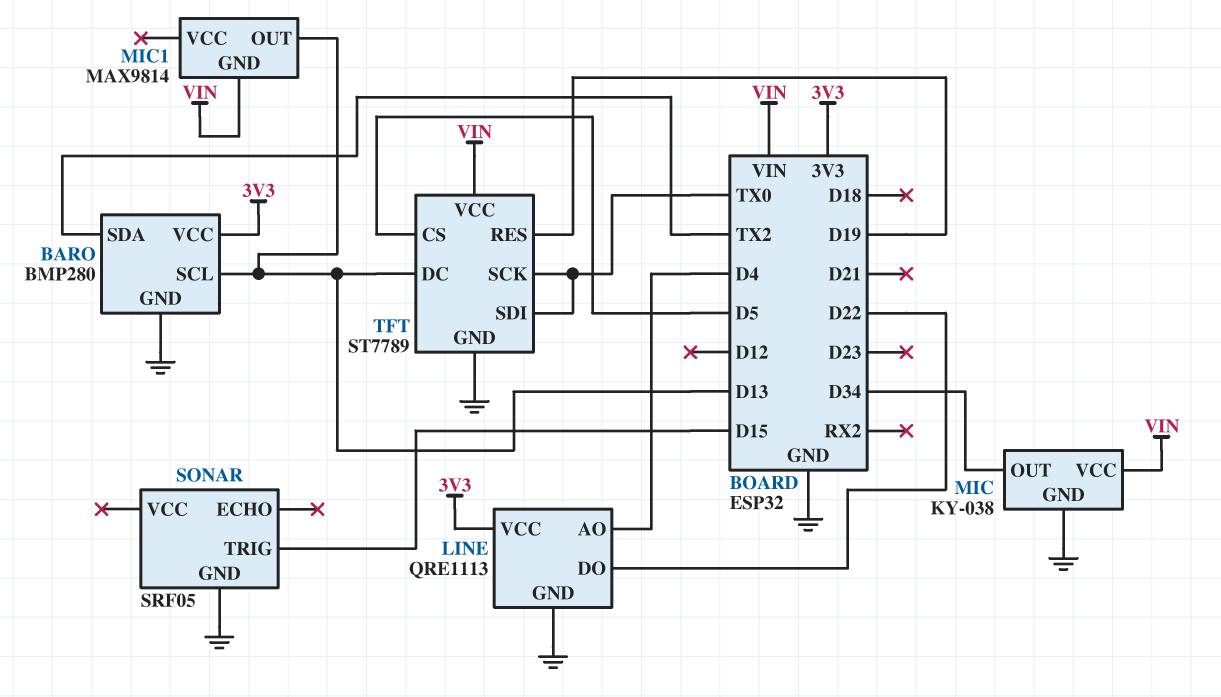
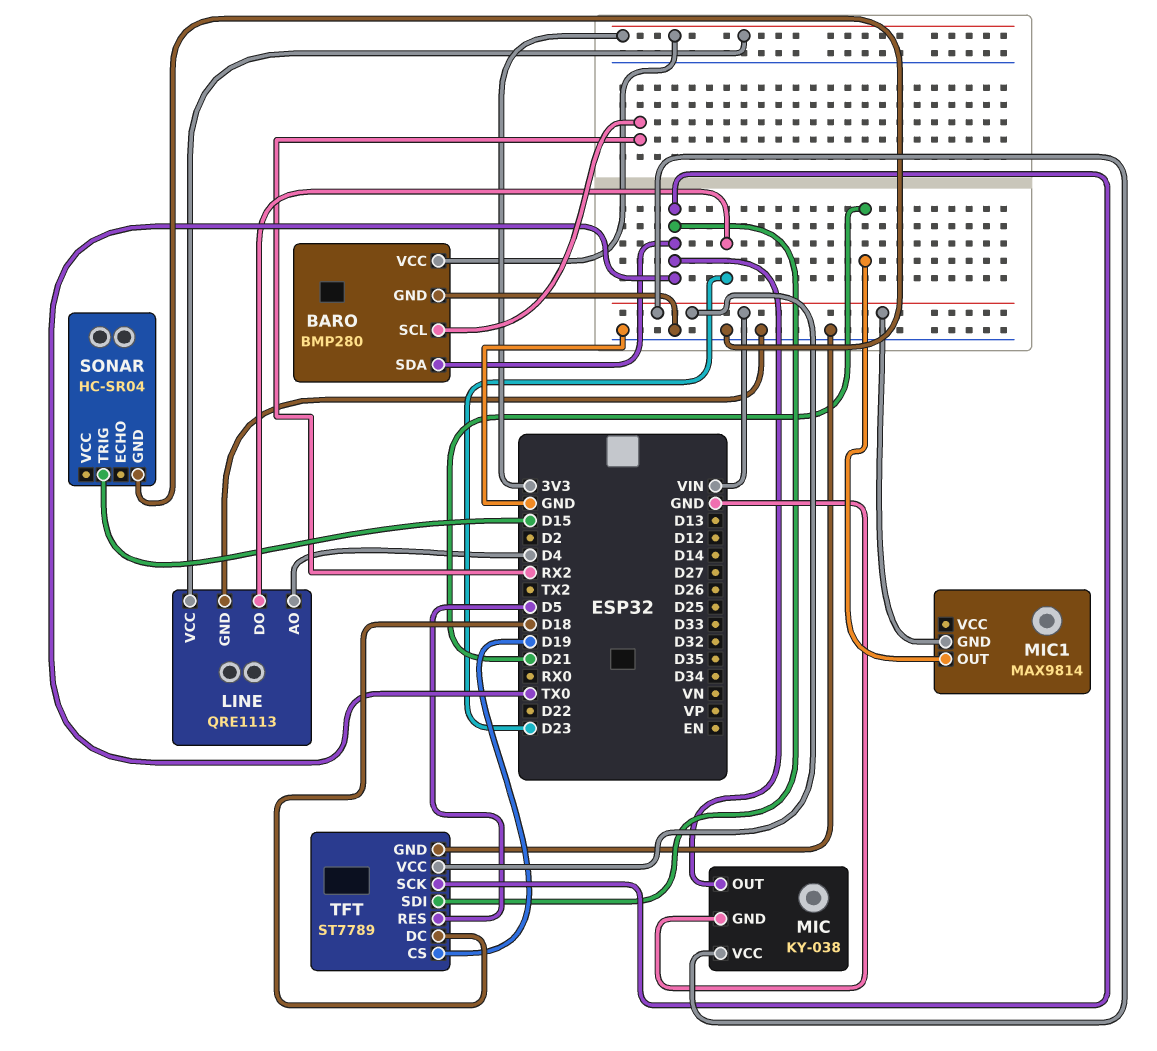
BARO pin SCL: D13 -> RX2
BARO pin SDA: TX2 -> TX0
LINE pin DO: D22 -> D23
MIC pin OUT: D34 -> TX0
MIC1 pin OUT: D13 -> D21
SONAR: SRF05 -> HC-SR04
TFT pin CS: D5 -> D19
TFT pin DC: D13 -> D18
TFT pin RES: D19 -> D5

